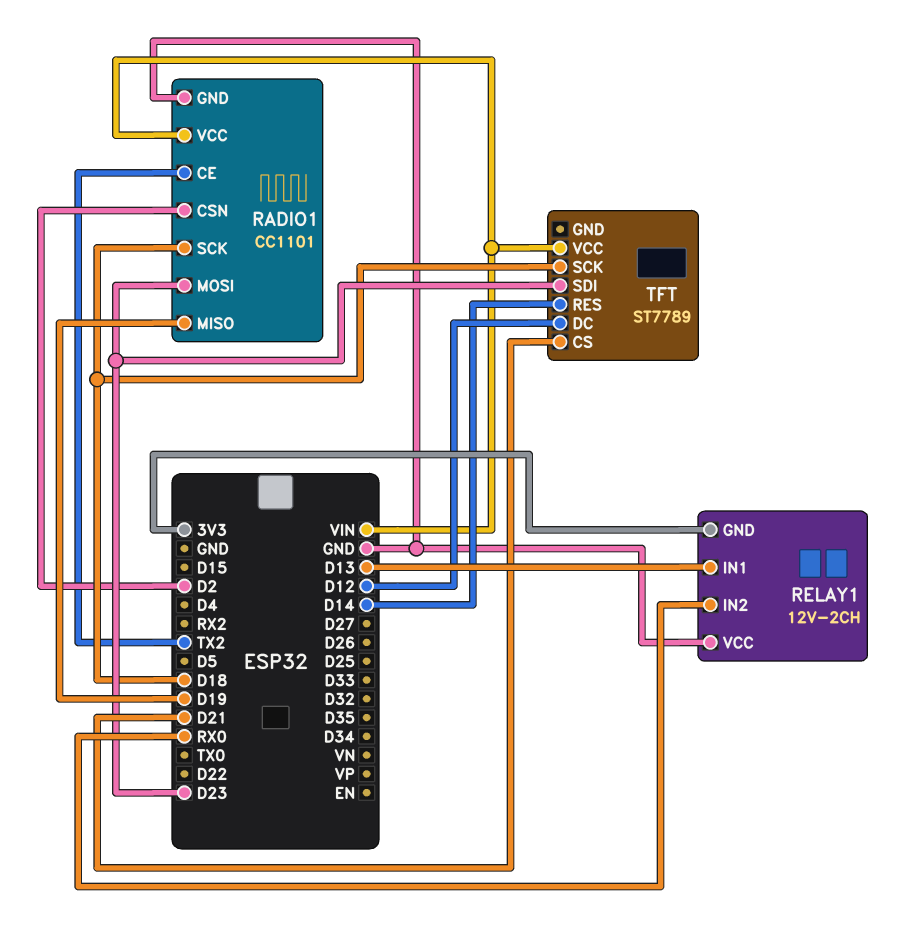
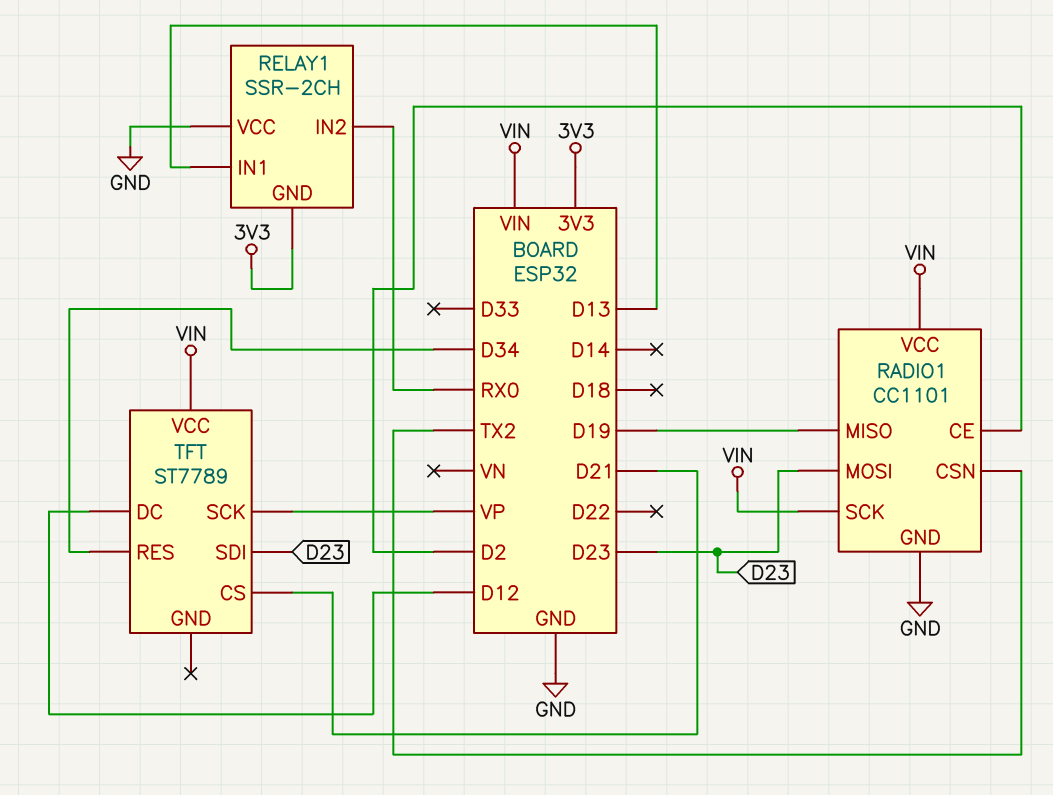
RADIO1 pin CE: TX2 -> D2
RADIO1 pin CSN: D2 -> TX2
RADIO1 pin SCK: D18 -> VIN
RELAY1: 12V-2CH -> SSR-2CH
TFT pin RES: D14 -> D34
TFT pin SCK: D18 -> VP

